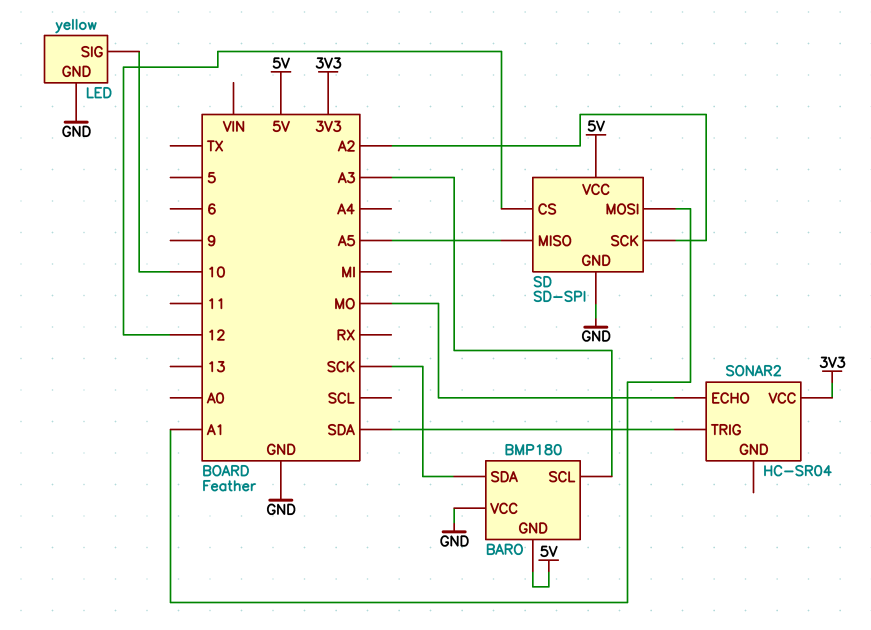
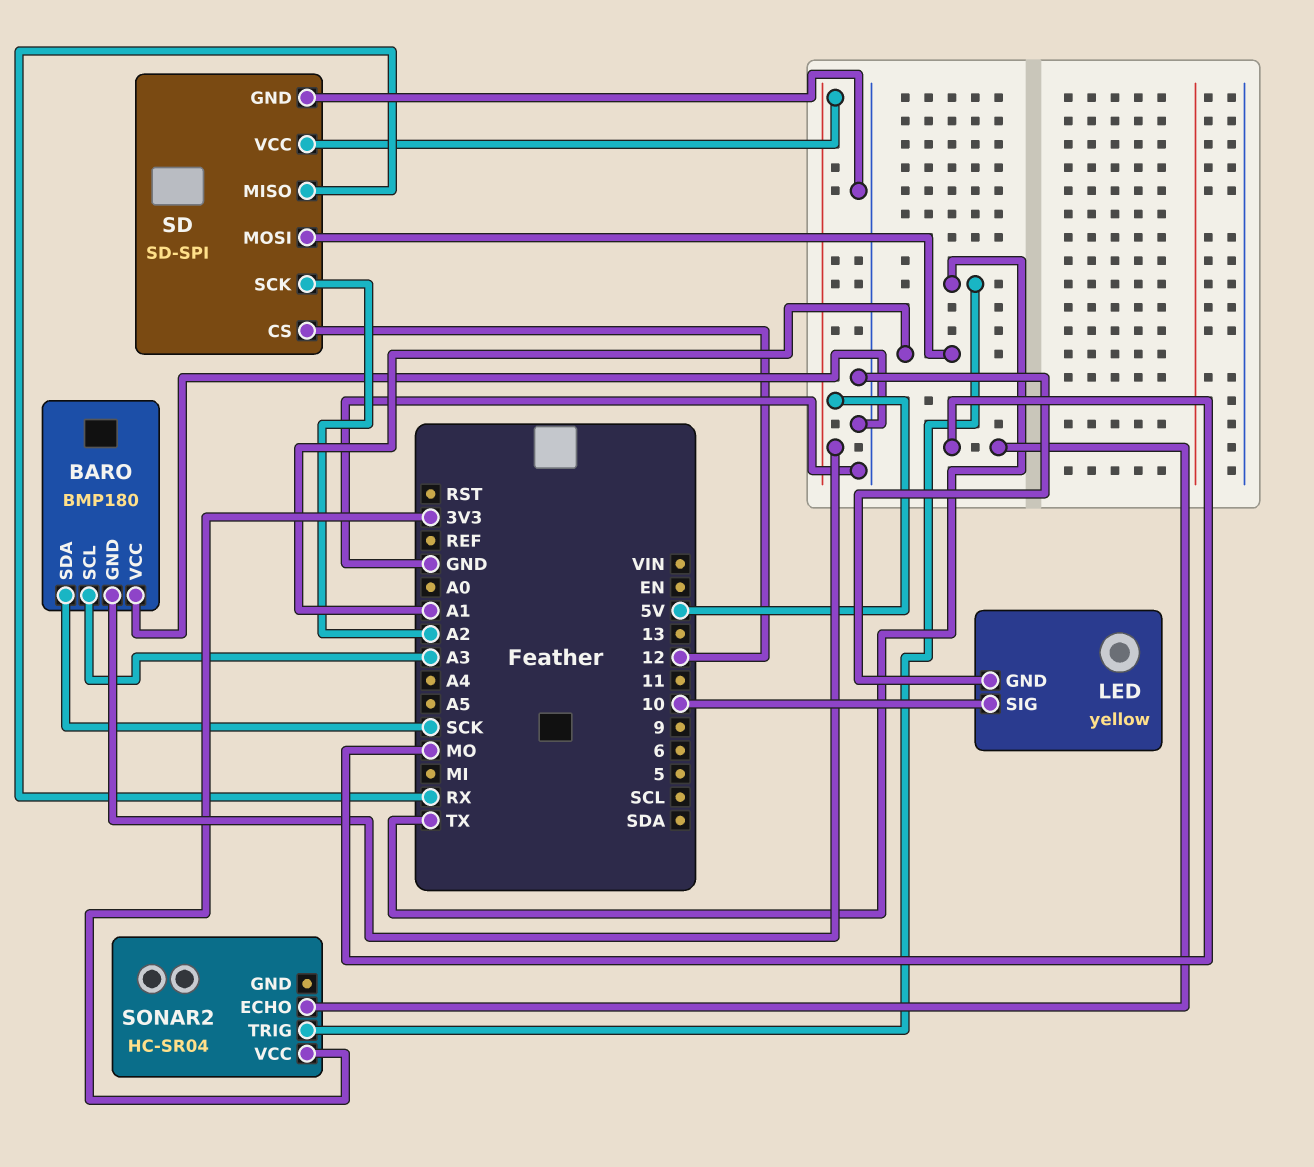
SD pin MISO: A5 -> RX
SONAR2 pin TRIG: SDA -> TX

